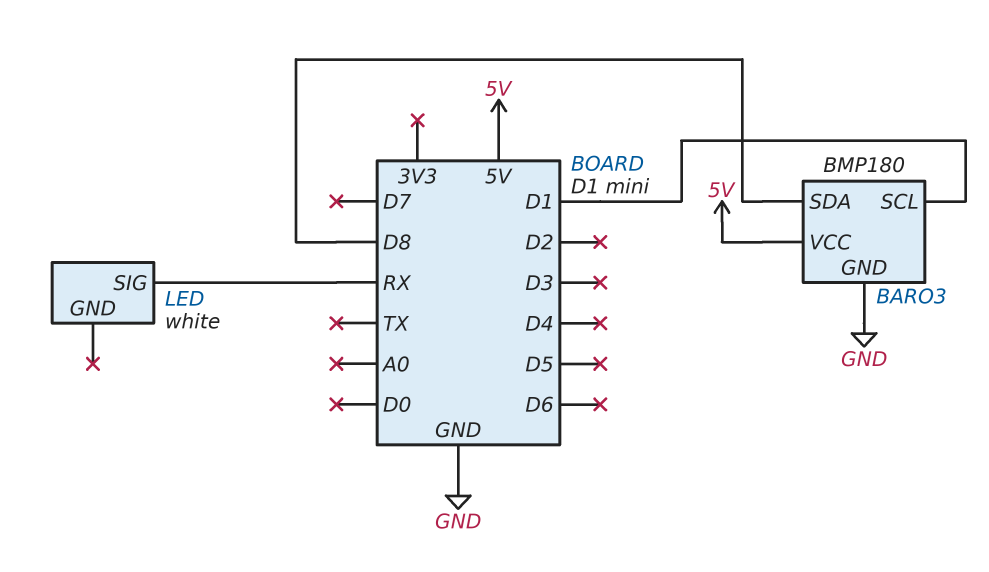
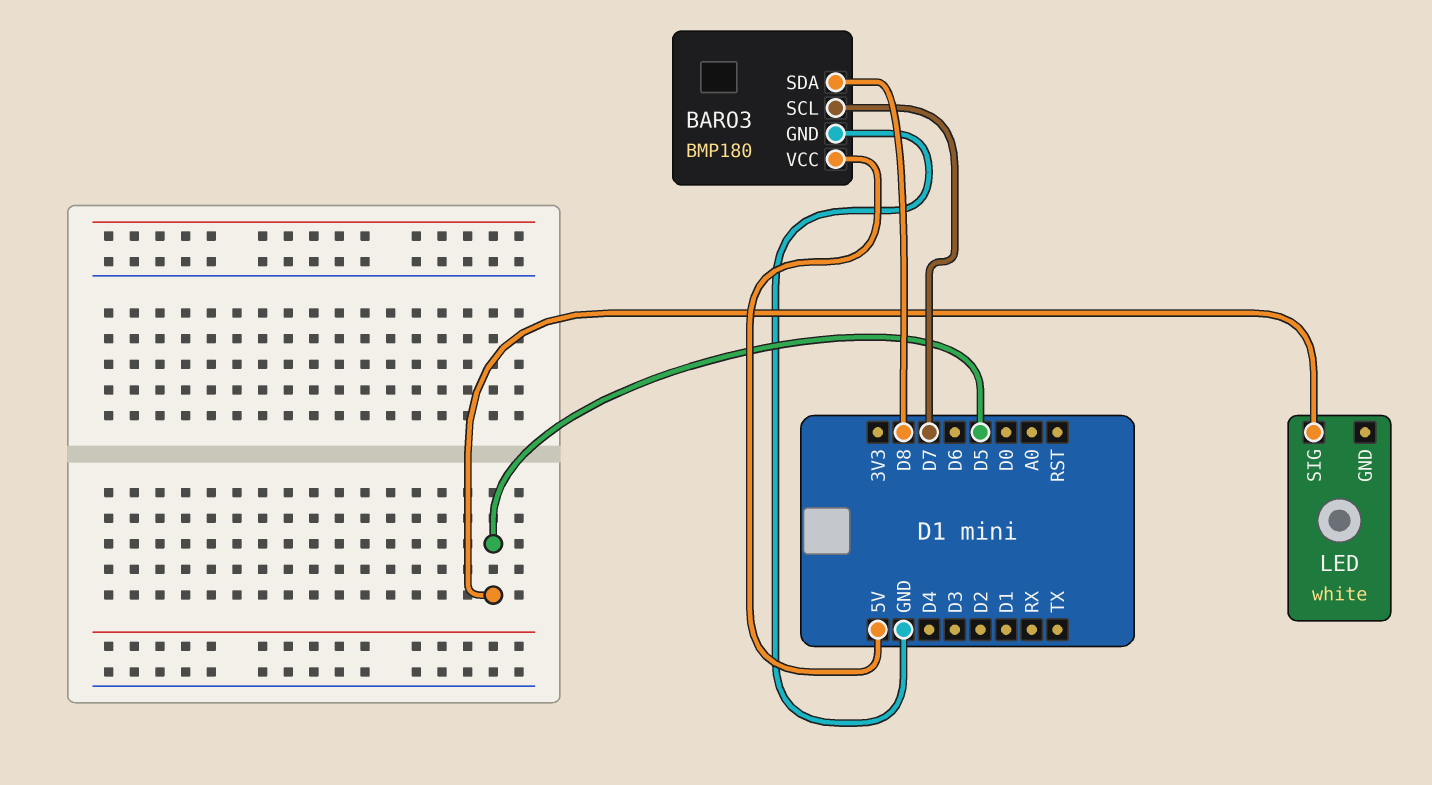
BARO3 pin SCL: D1 -> D7
LED pin SIG: RX -> D5

